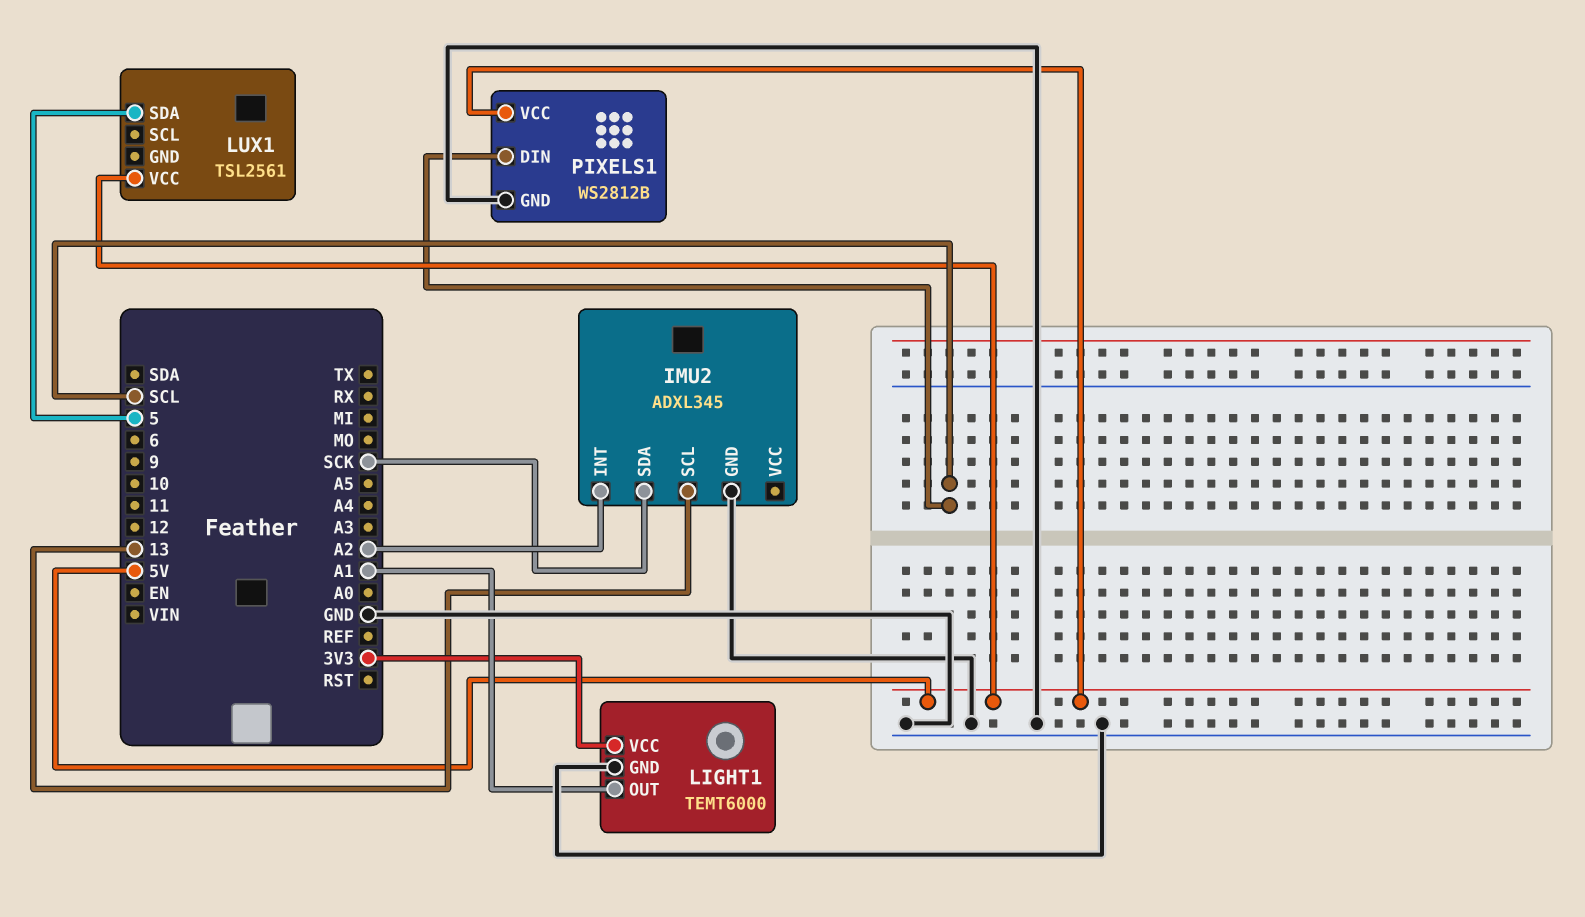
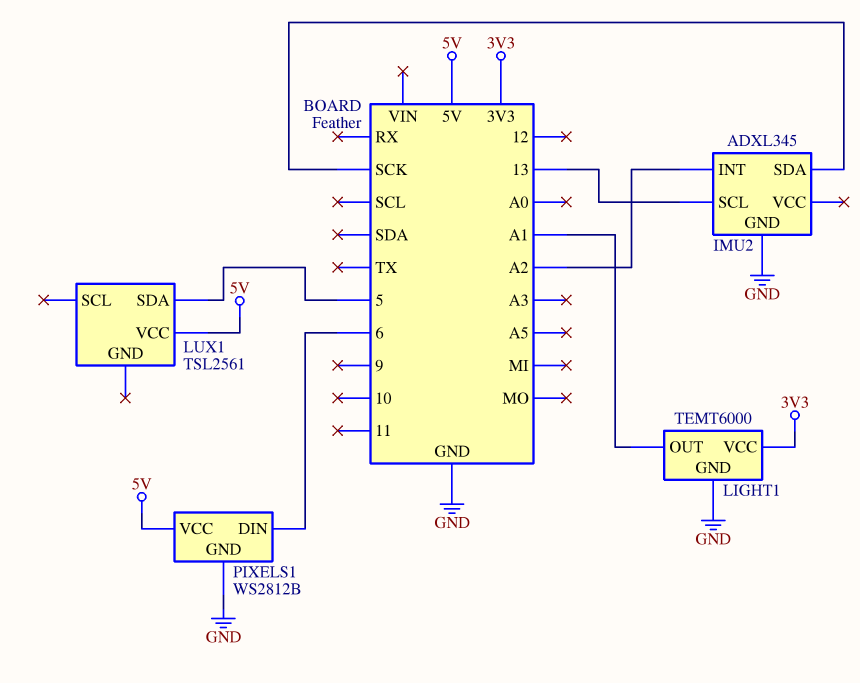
PIXELS1 pin DIN: SCL -> 6

